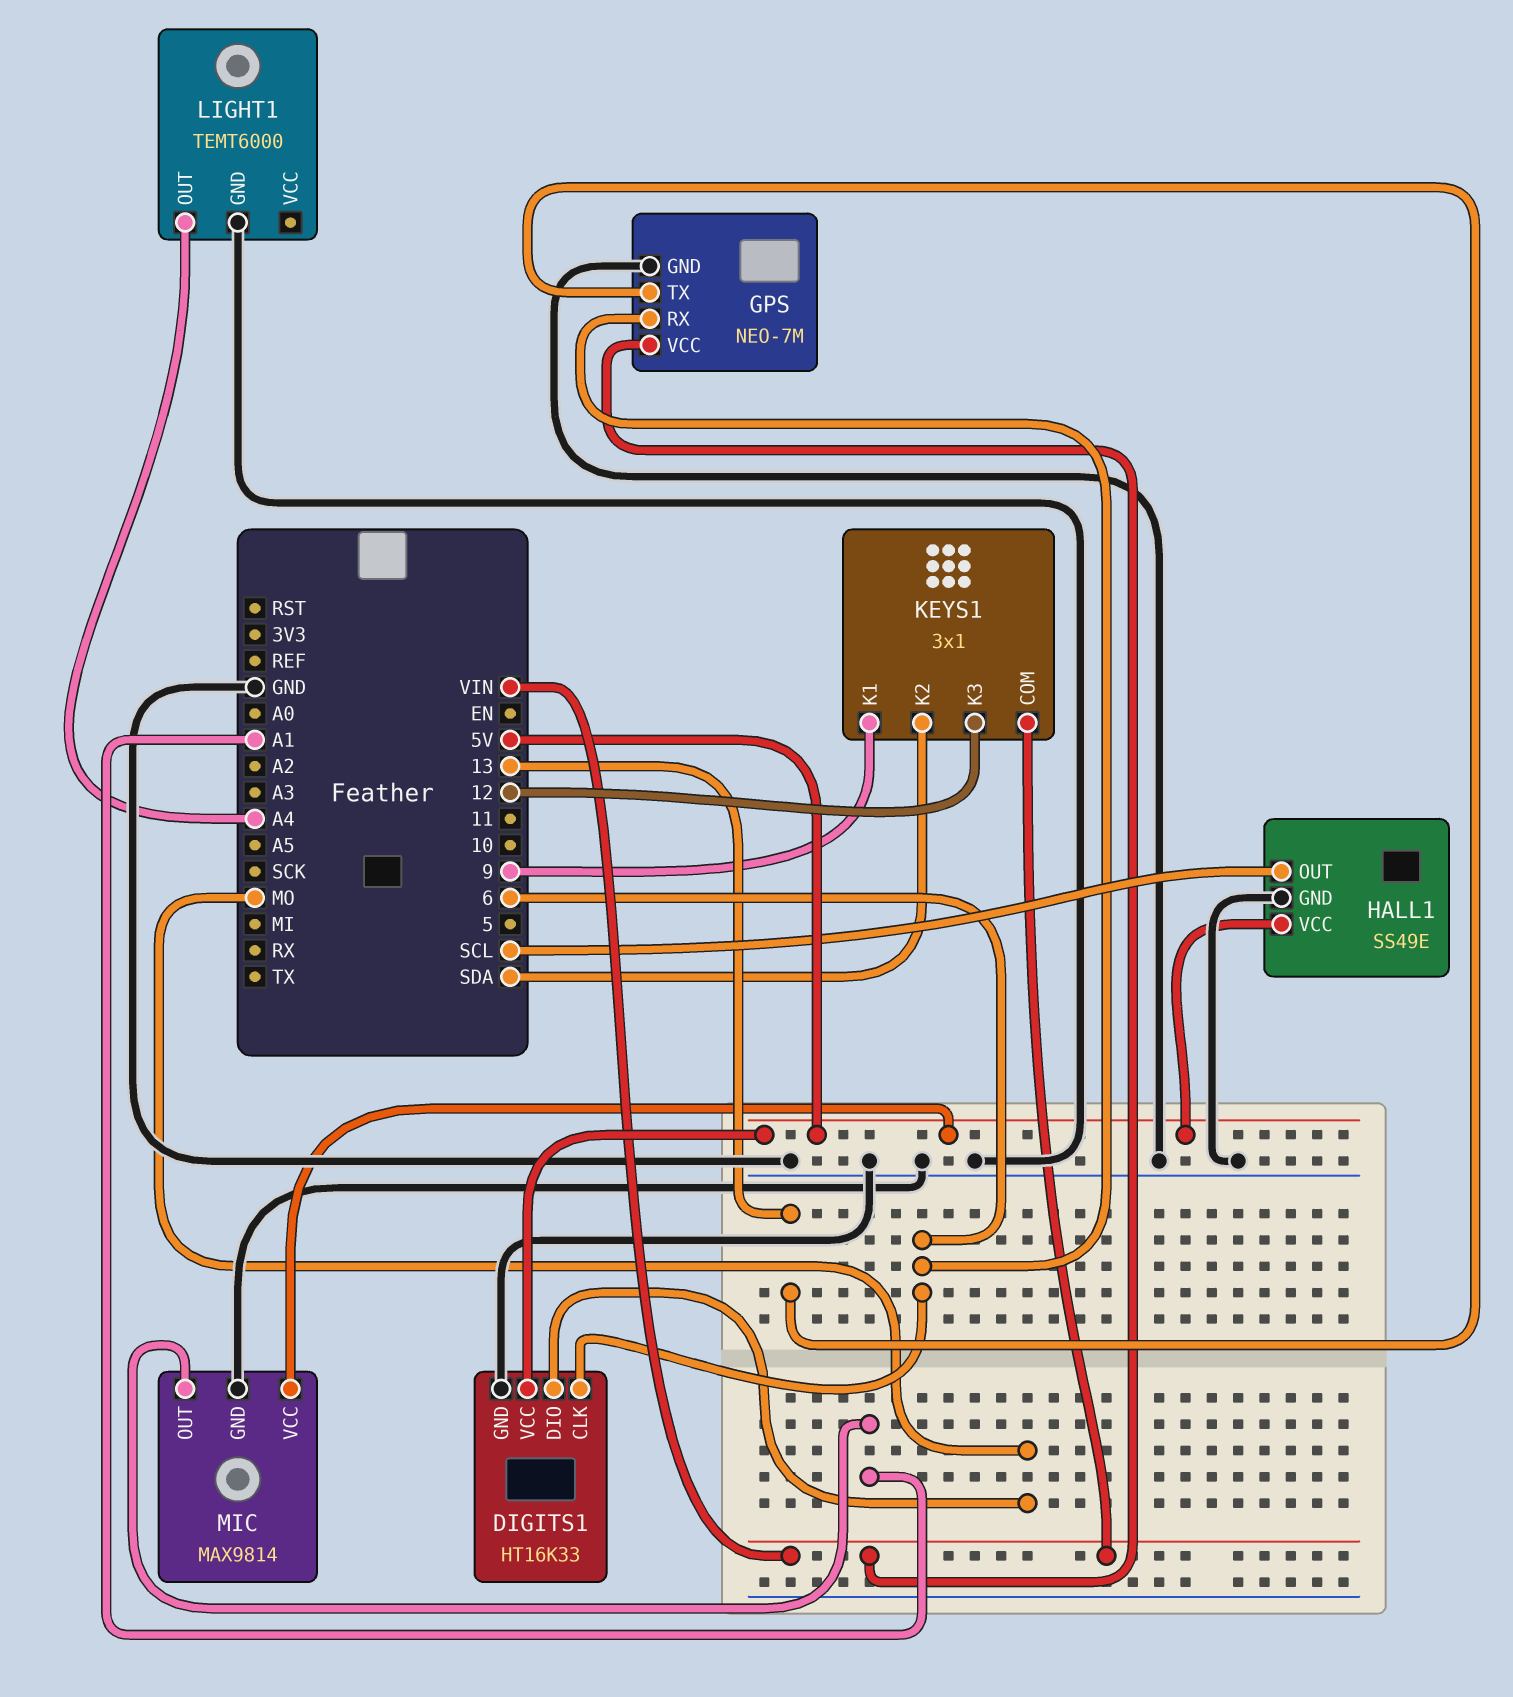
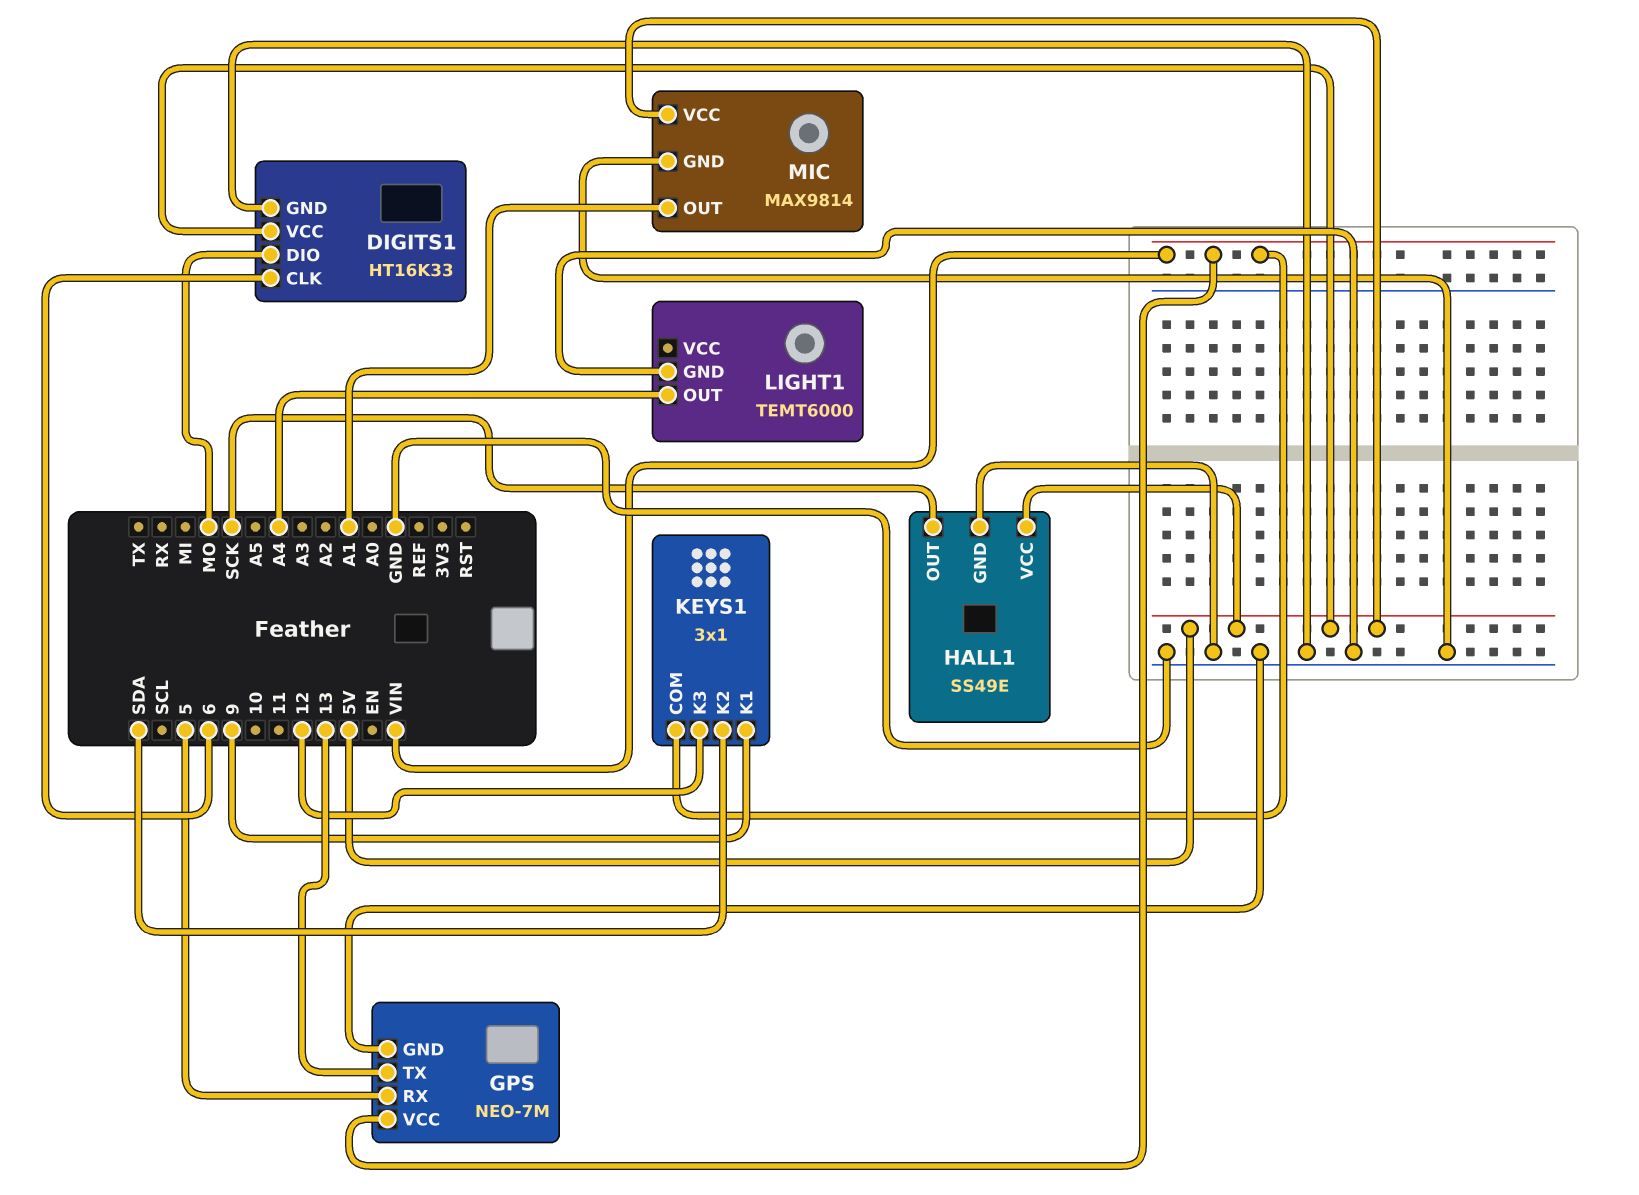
GPS pin RX: 6 -> 5
HALL1 pin OUT: SCL -> SCK

